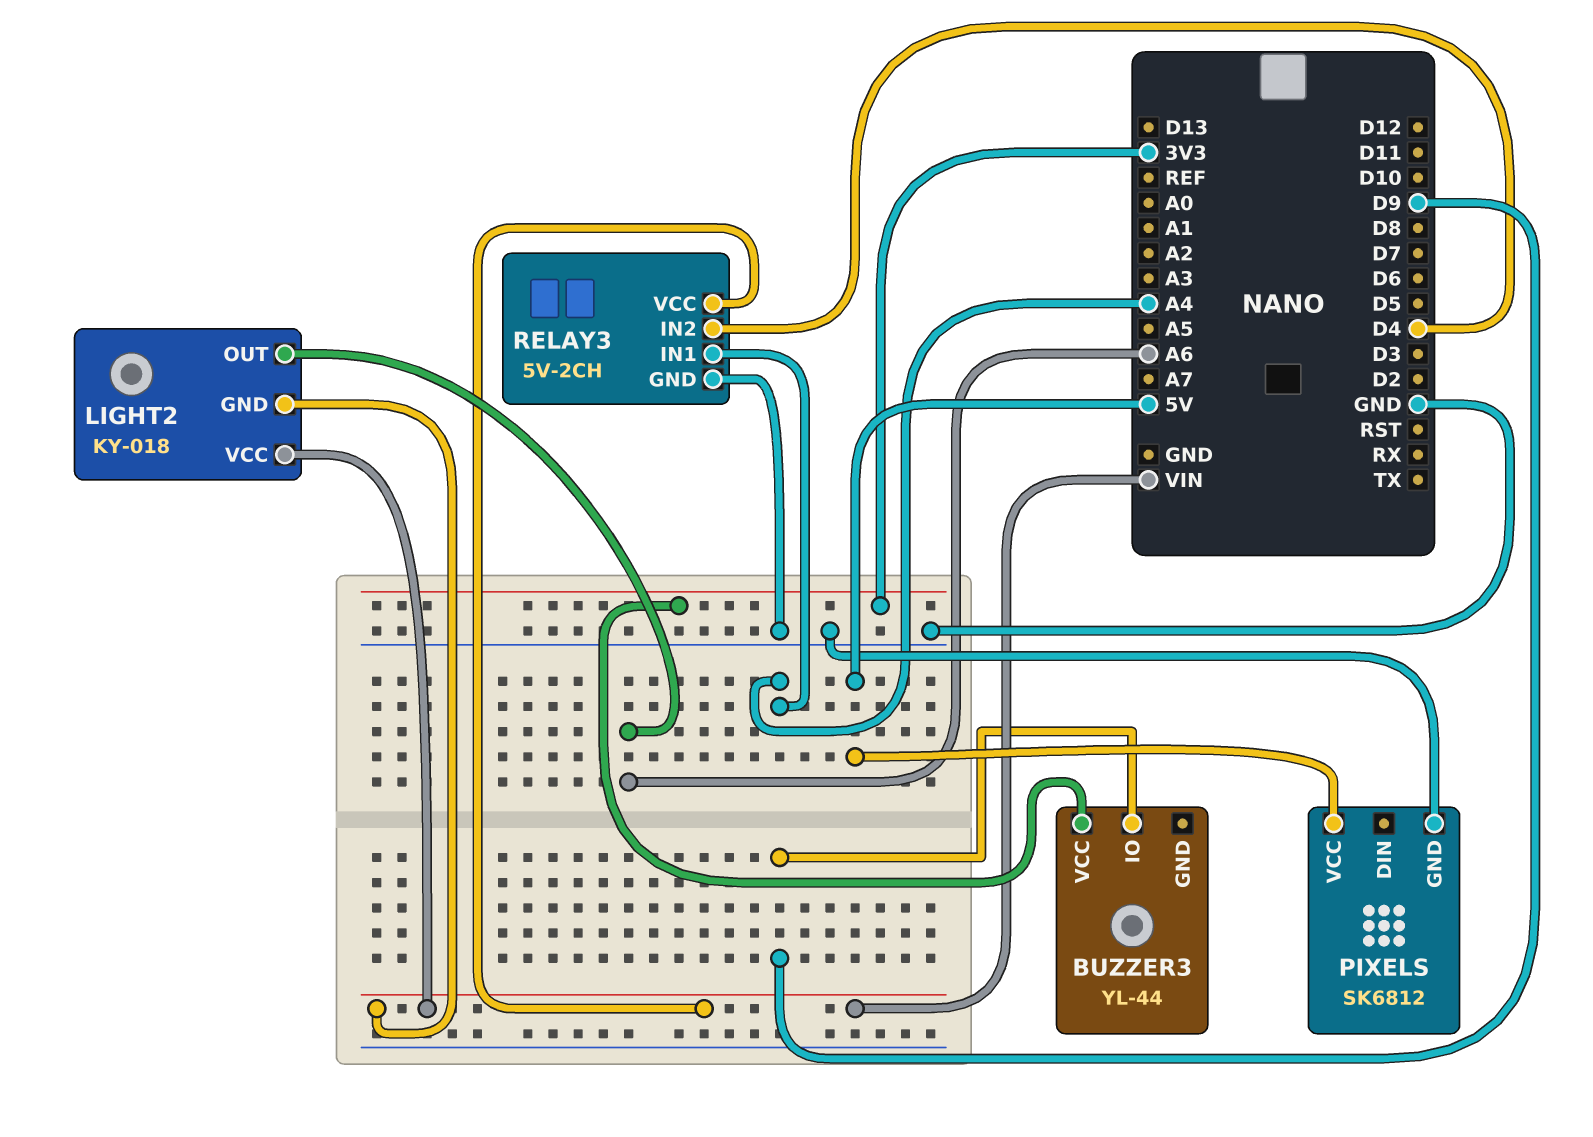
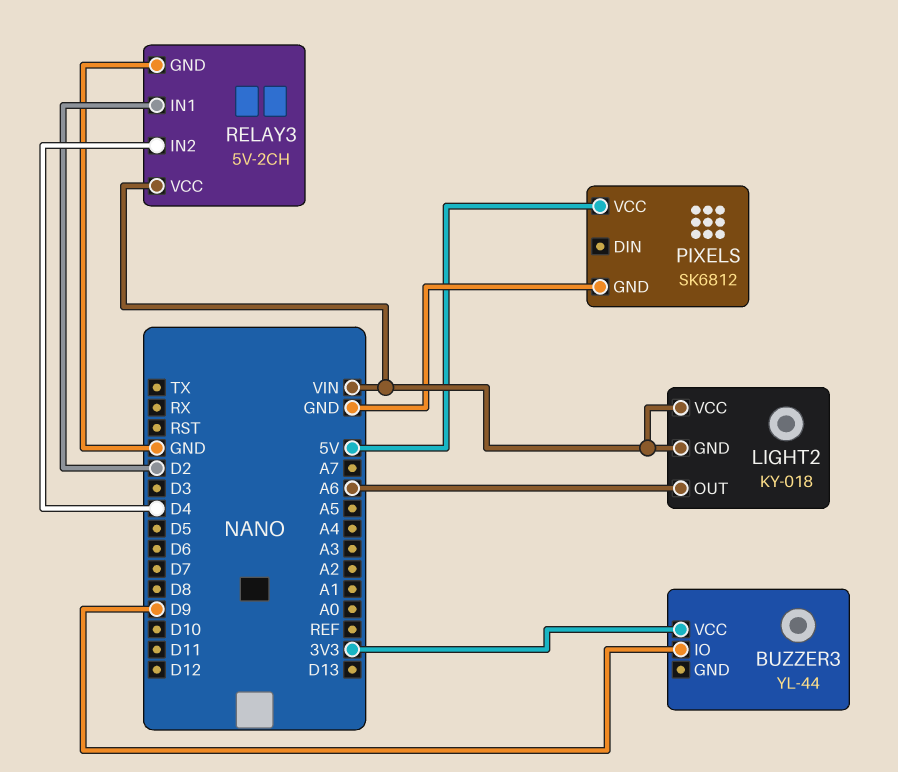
RELAY3 pin IN1: A4 -> D2

